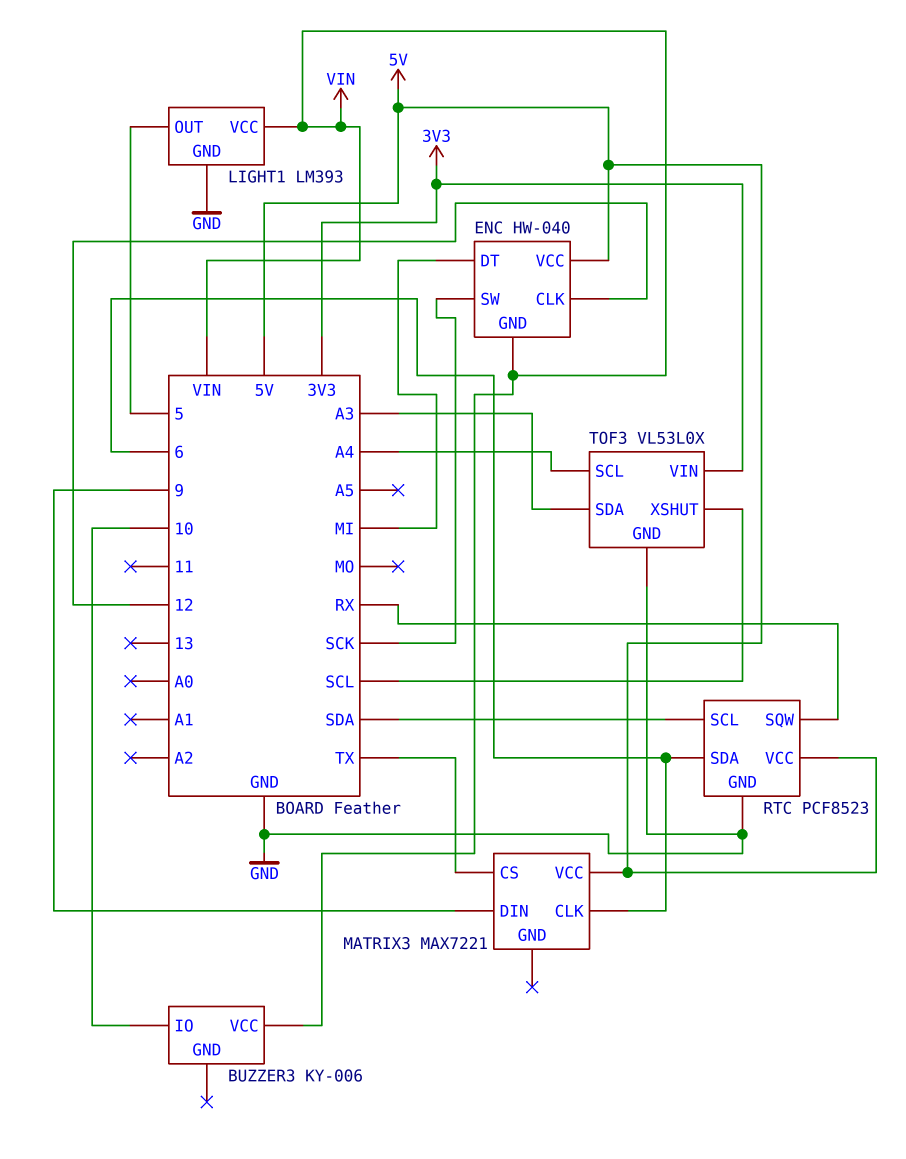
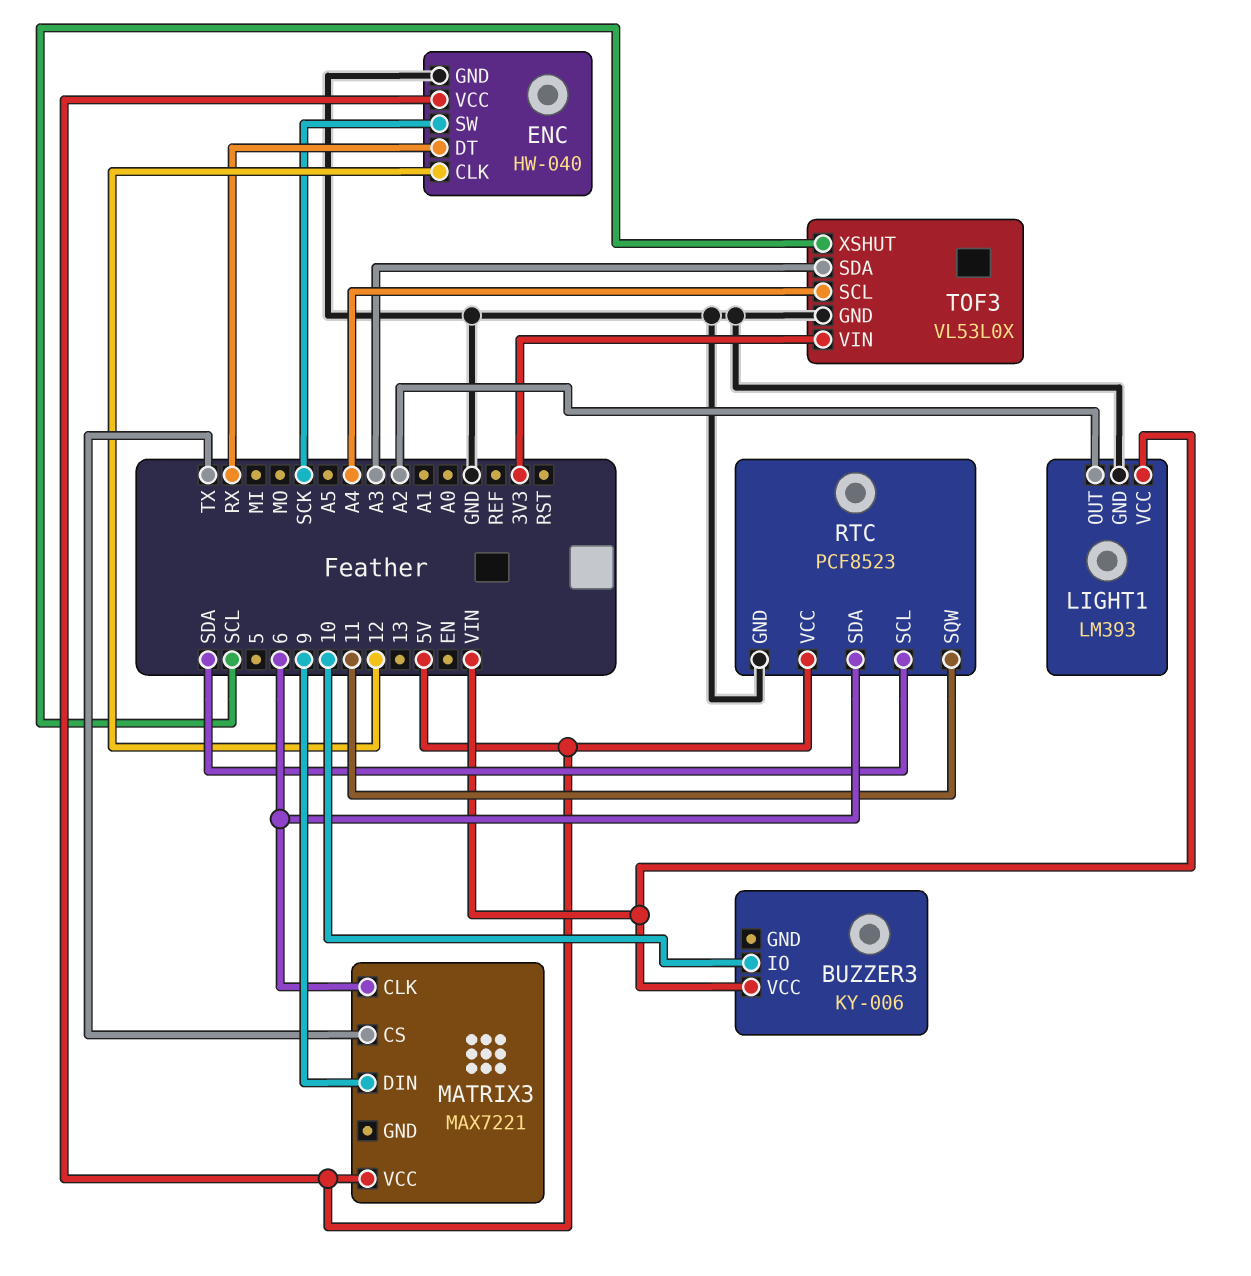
ENC pin DT: MI -> RX
ENC pin GND: VIN -> GND
LIGHT1 pin OUT: 5 -> A2
RTC pin SQW: RX -> 11

